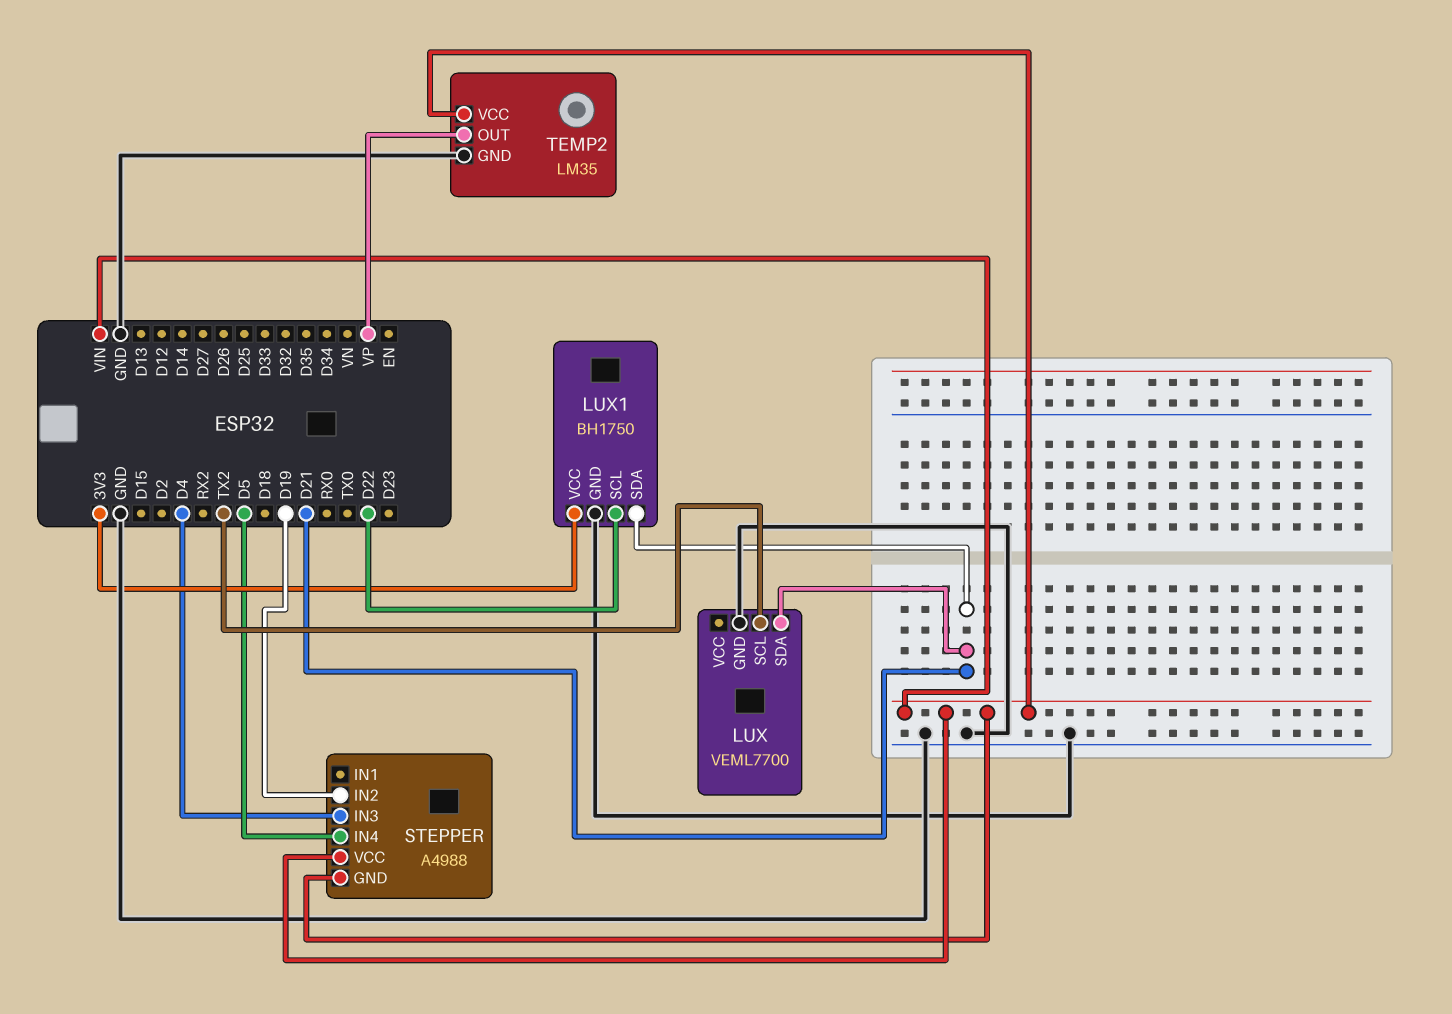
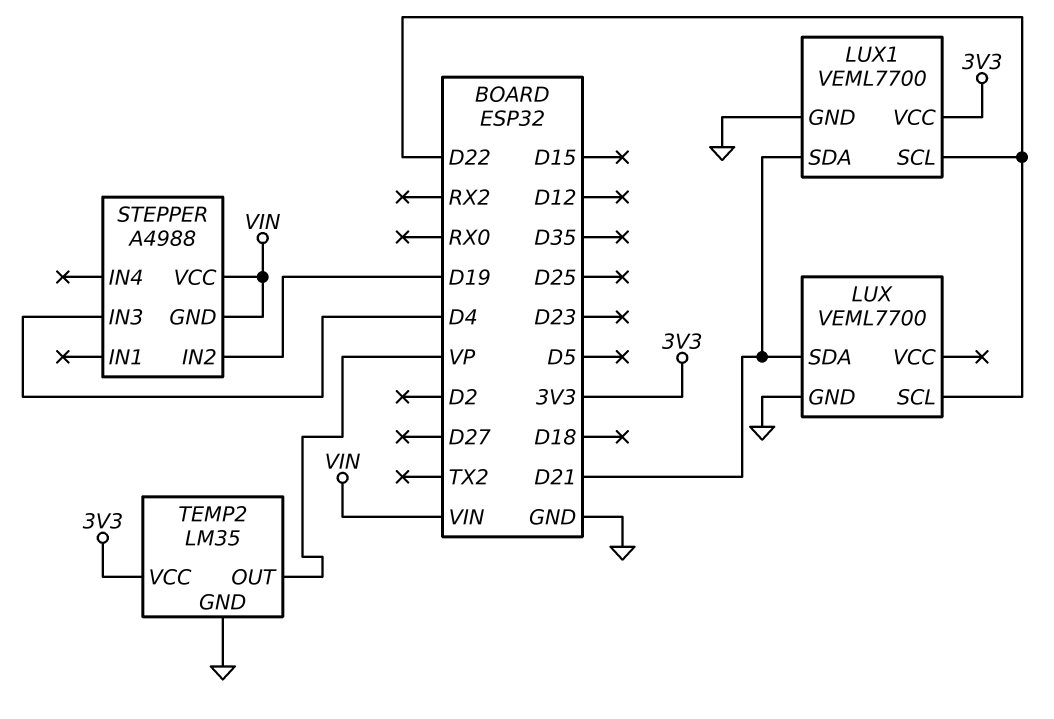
LUX pin SCL: TX2 -> D22
LUX1: BH1750 -> VEML7700
STEPPER pin IN4: D5 -> none
TEMP2 pin VCC: VIN -> 3V3

